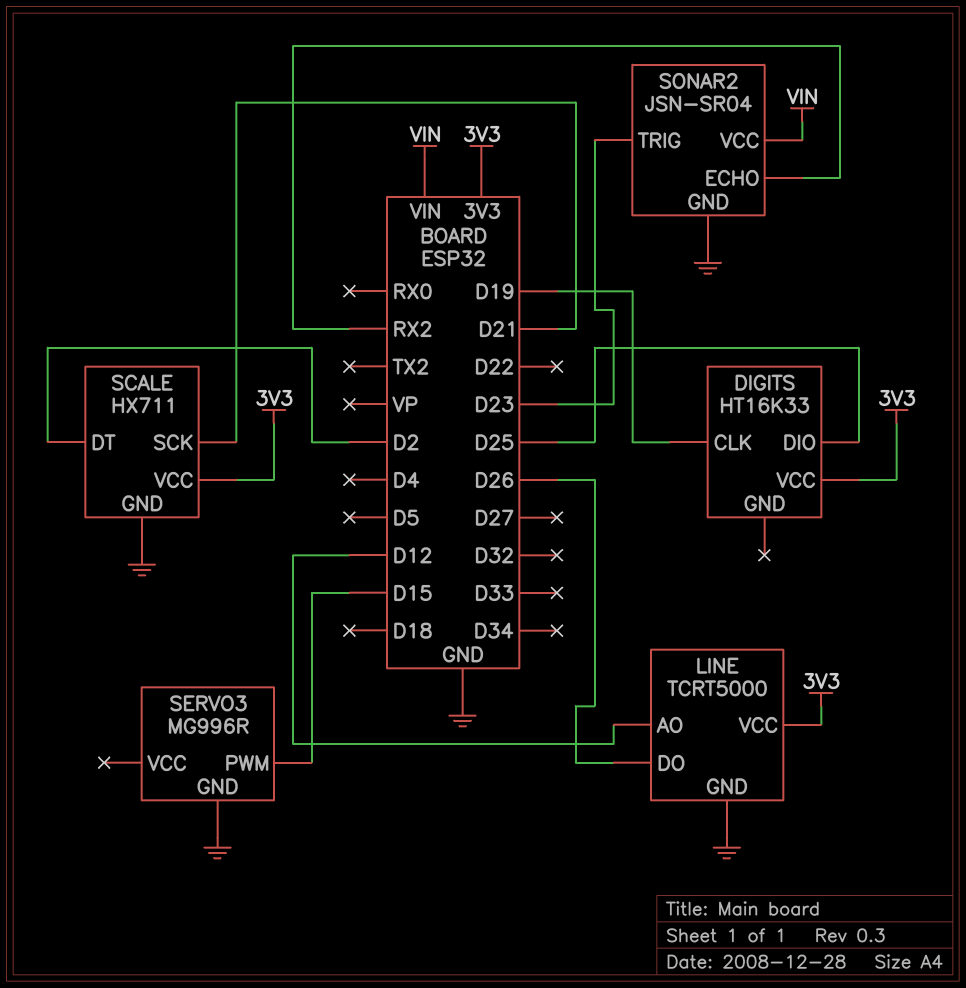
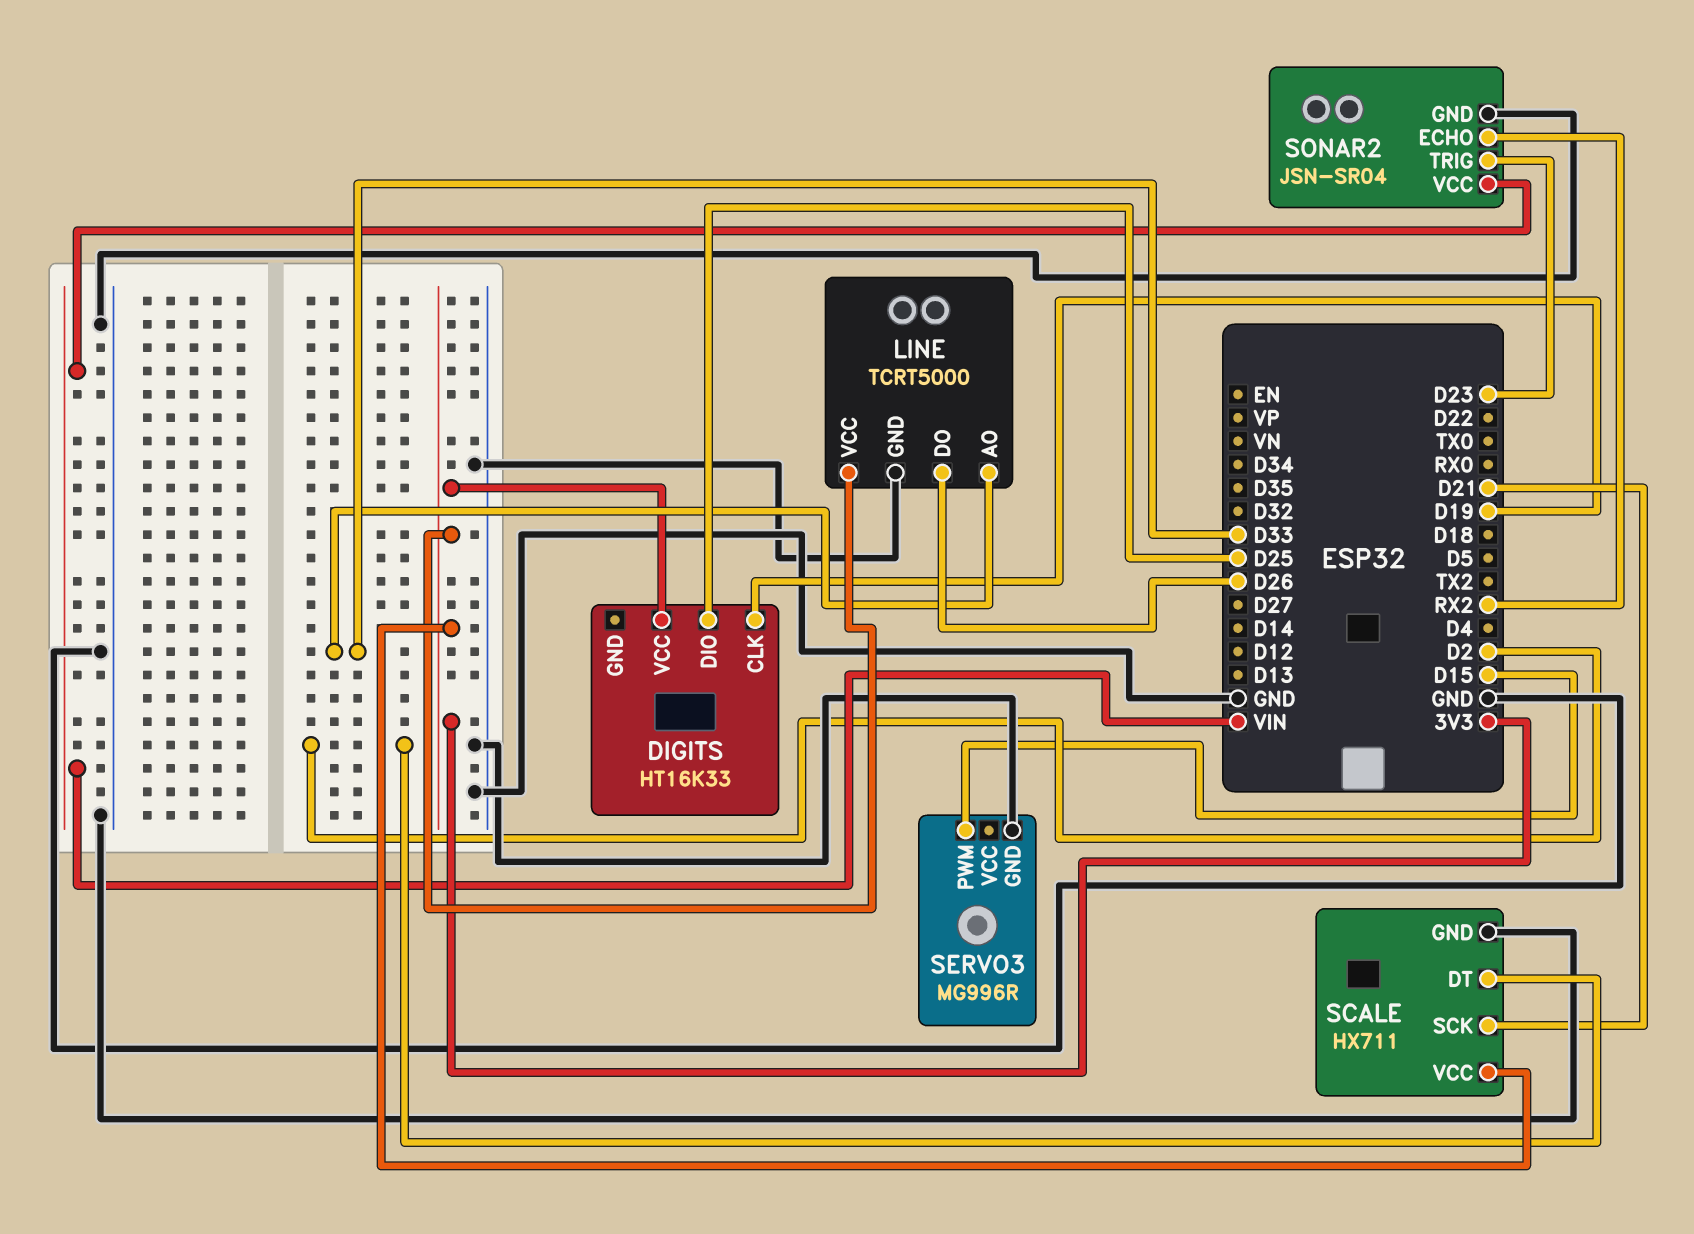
LINE pin AO: D12 -> D33

